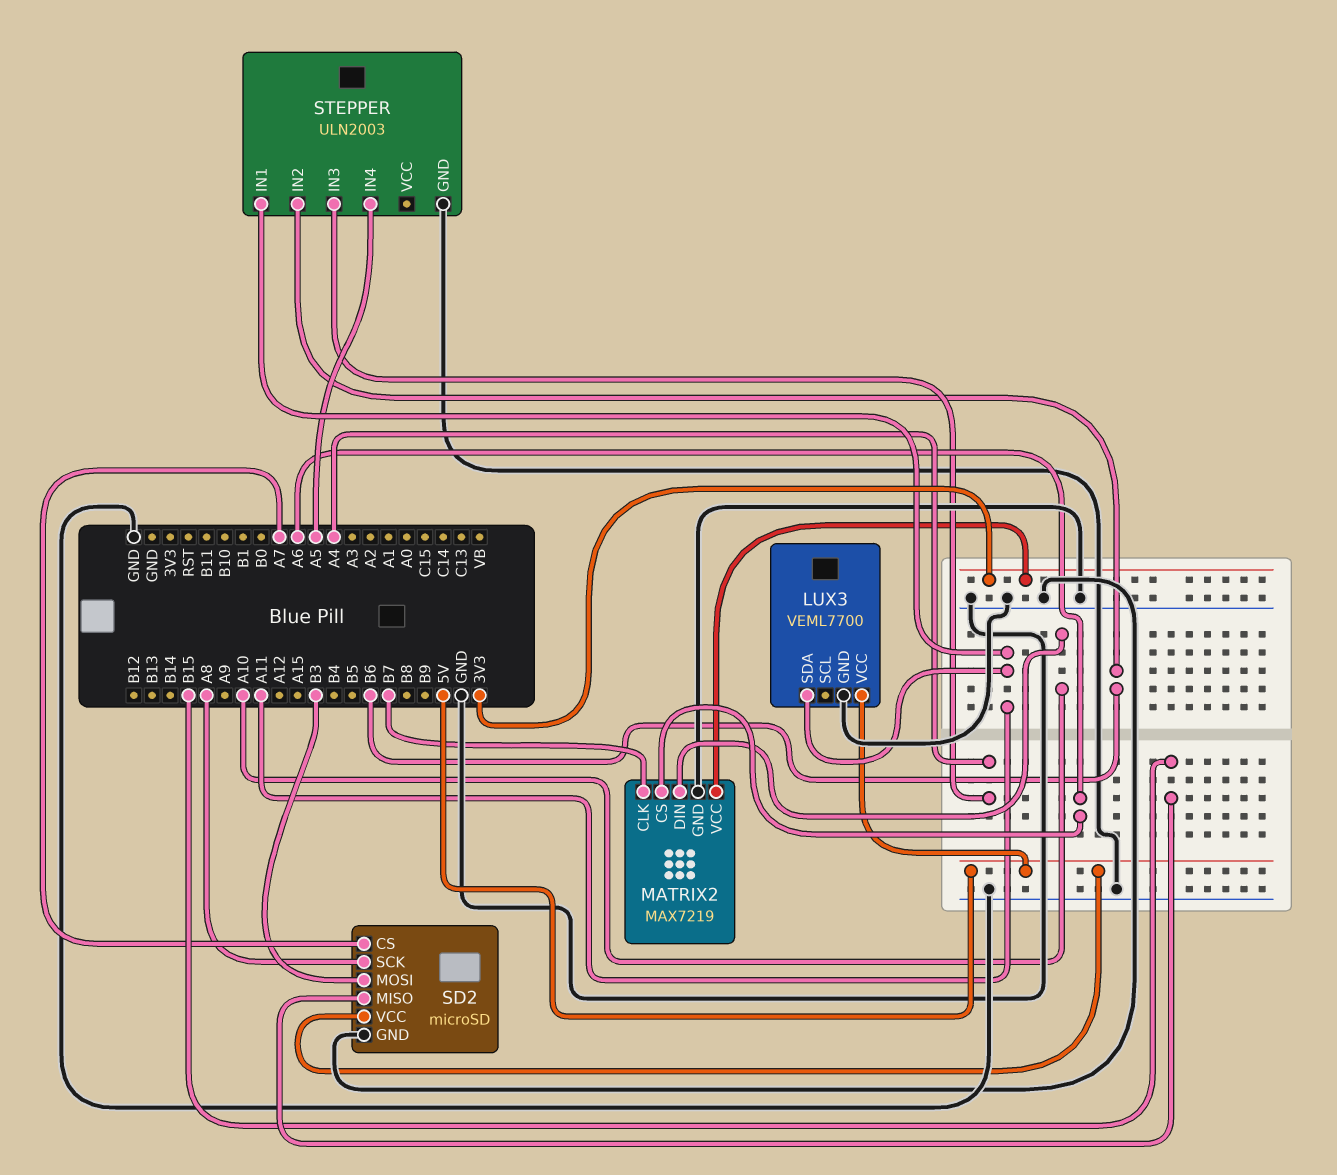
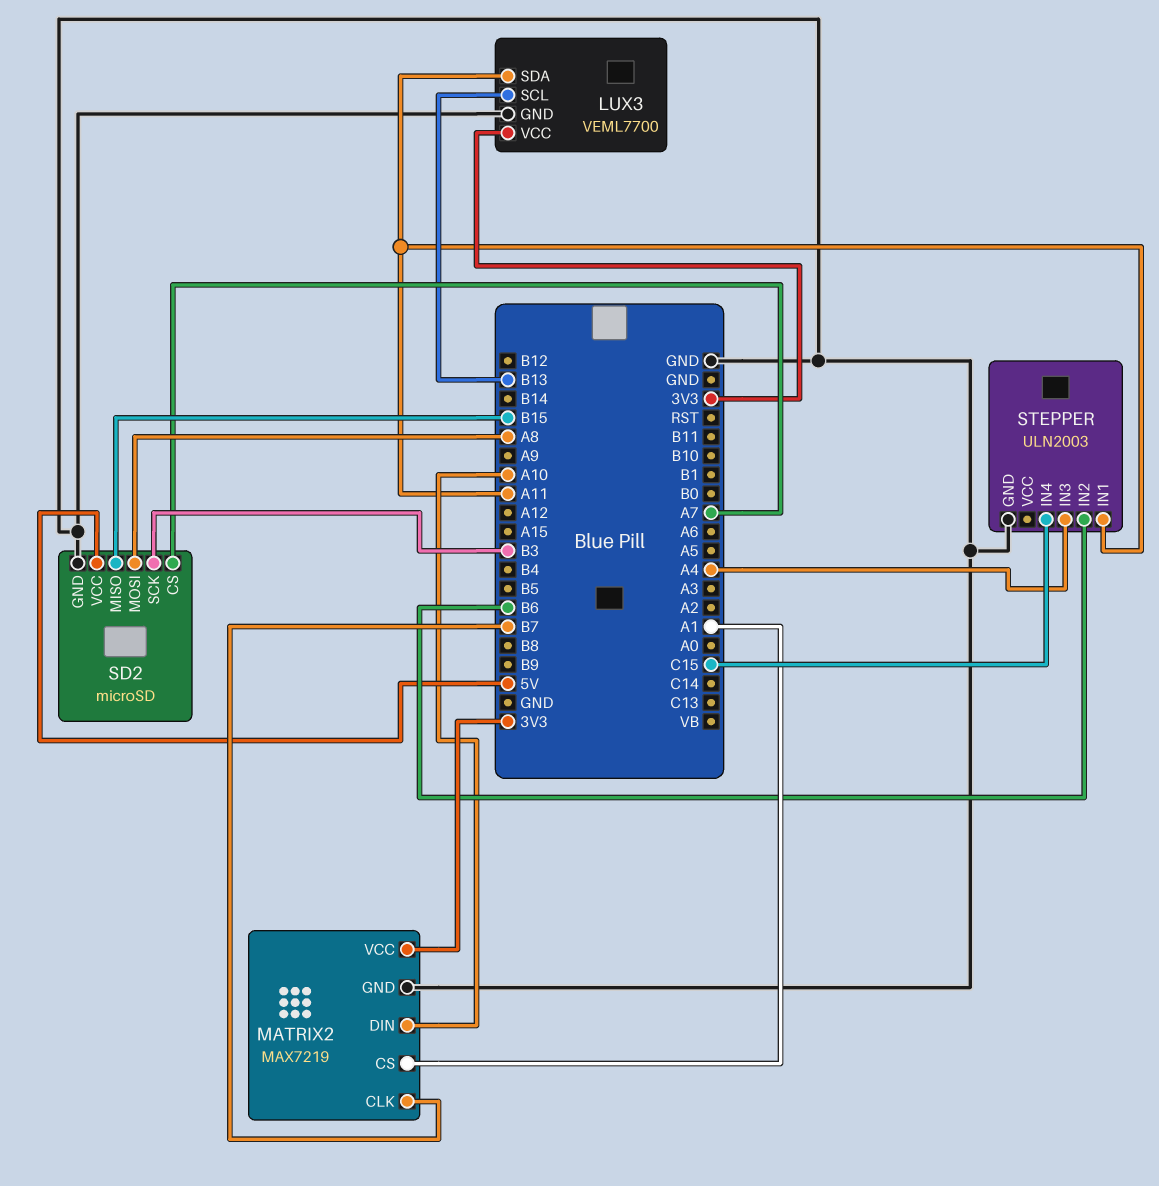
LUX3 pin SCL: none -> B13
LUX3 pin VCC: 5V -> 3V3
MATRIX2 pin CS: A6 -> A1
SD2 pin MOSI: B3 -> A8
SD2 pin SCK: A8 -> B3
STEPPER pin IN4: A5 -> C15

